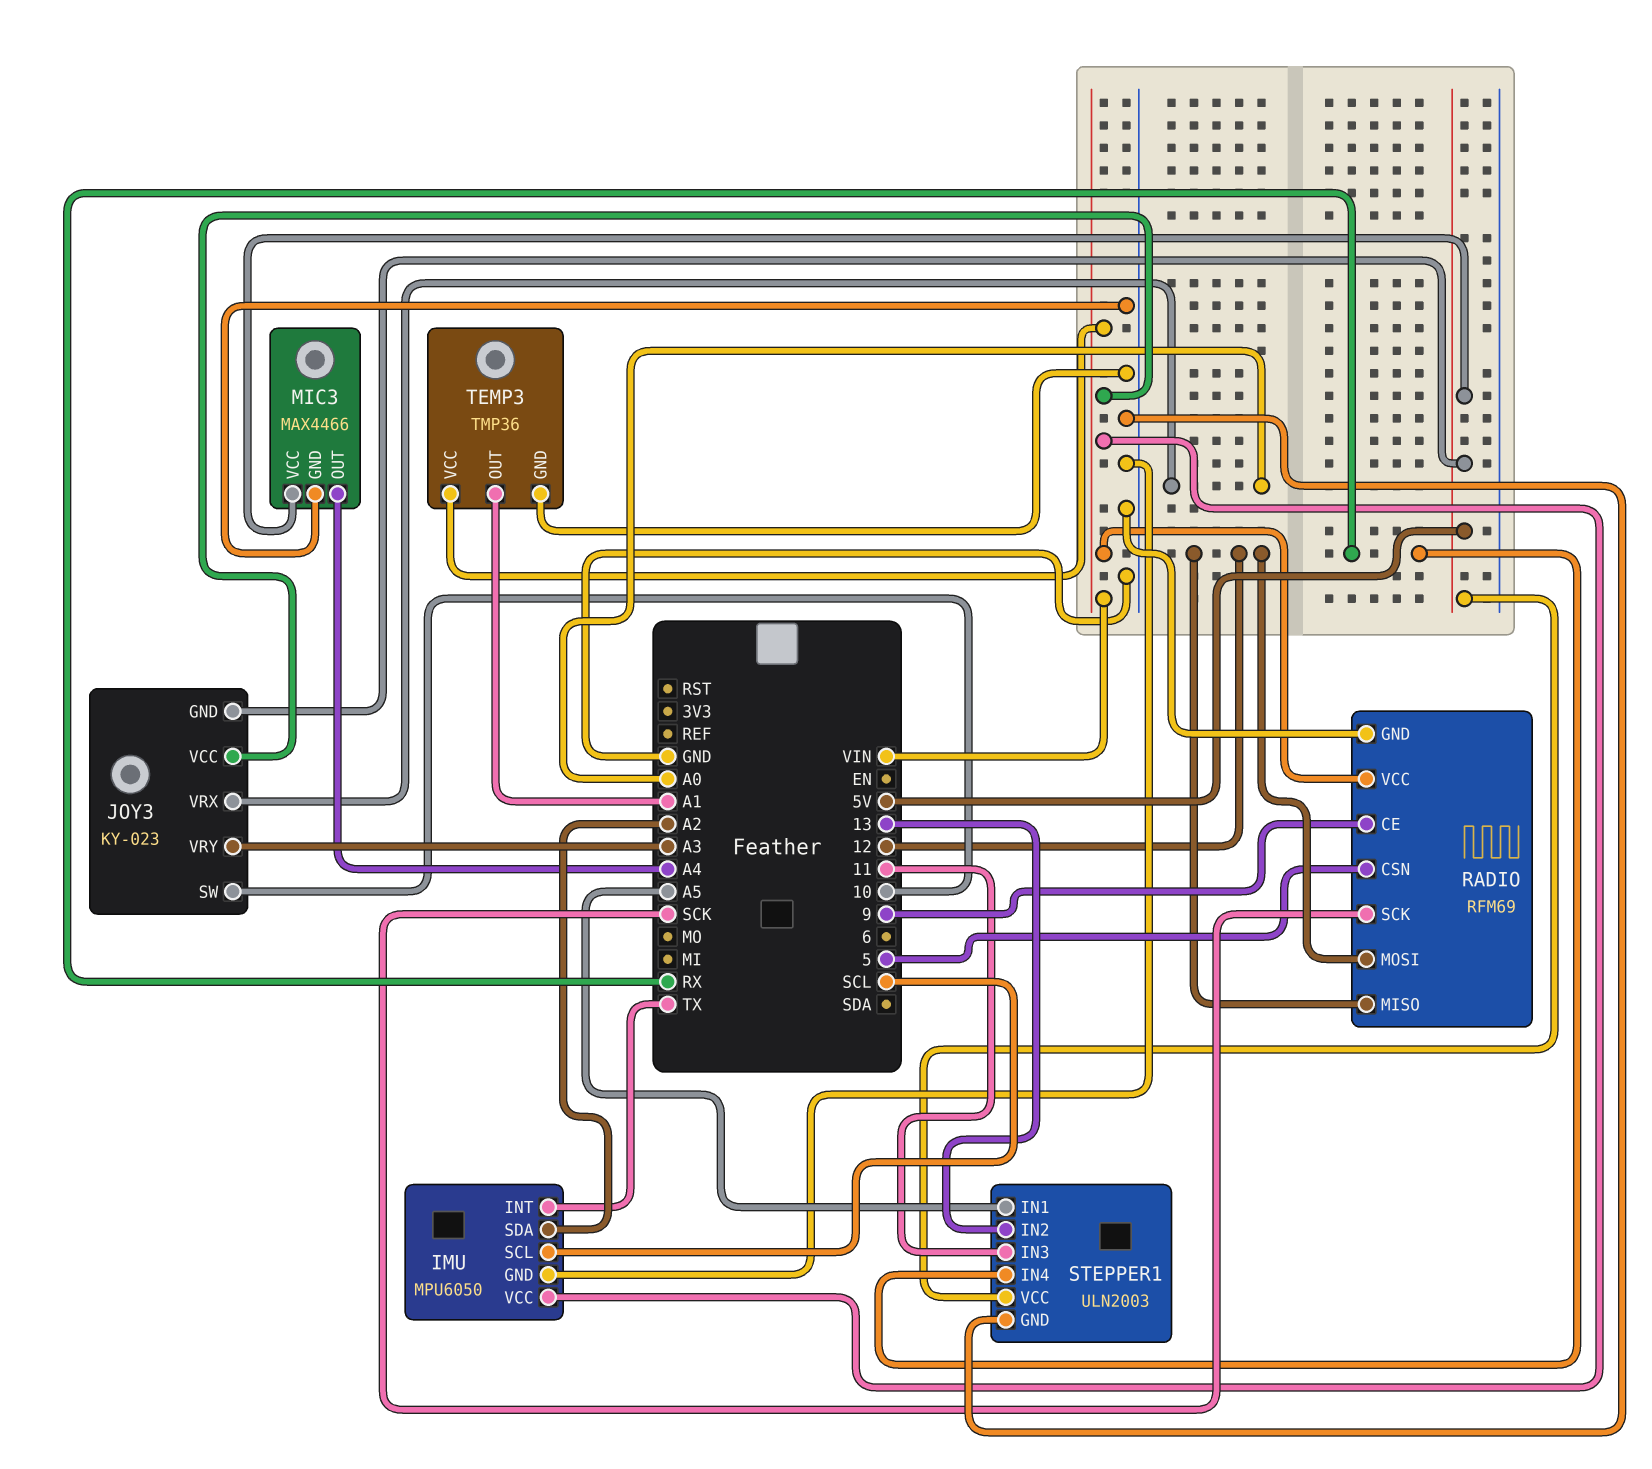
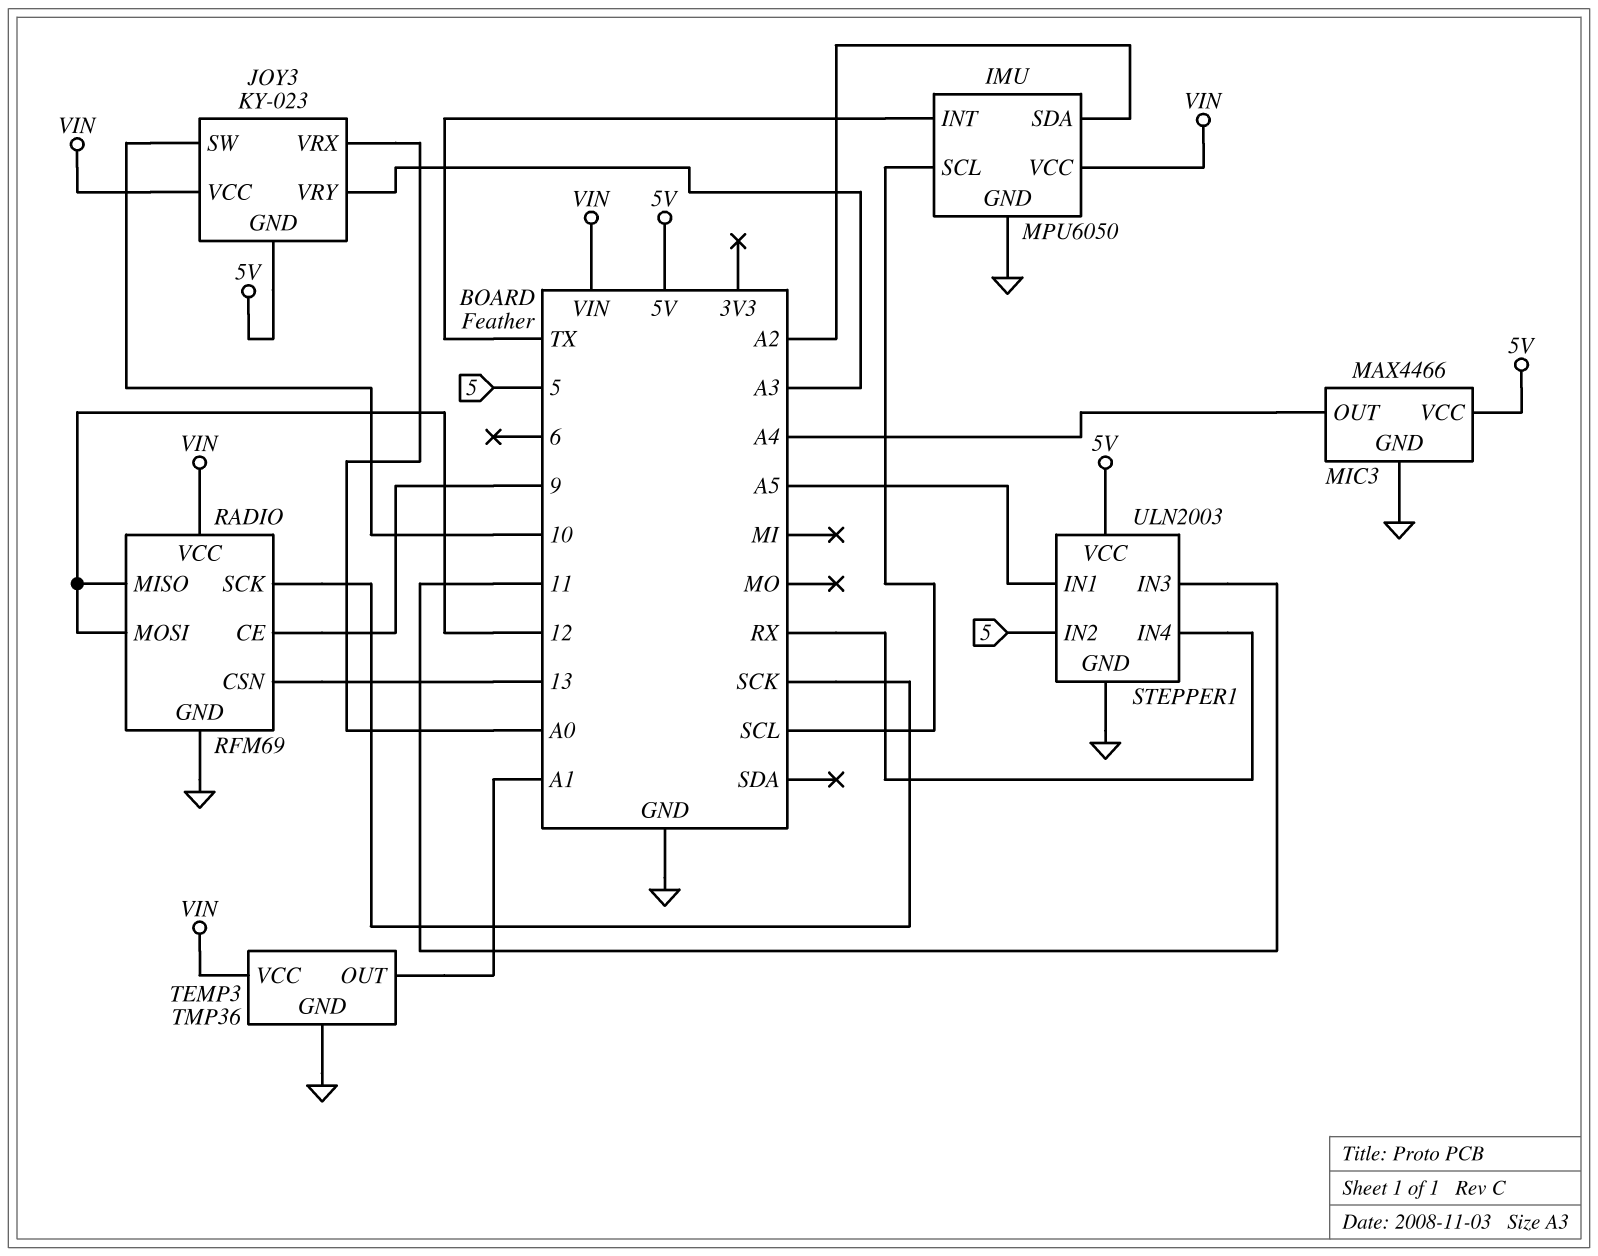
RADIO pin CSN: 5 -> 13
STEPPER1 pin IN2: 13 -> 5

